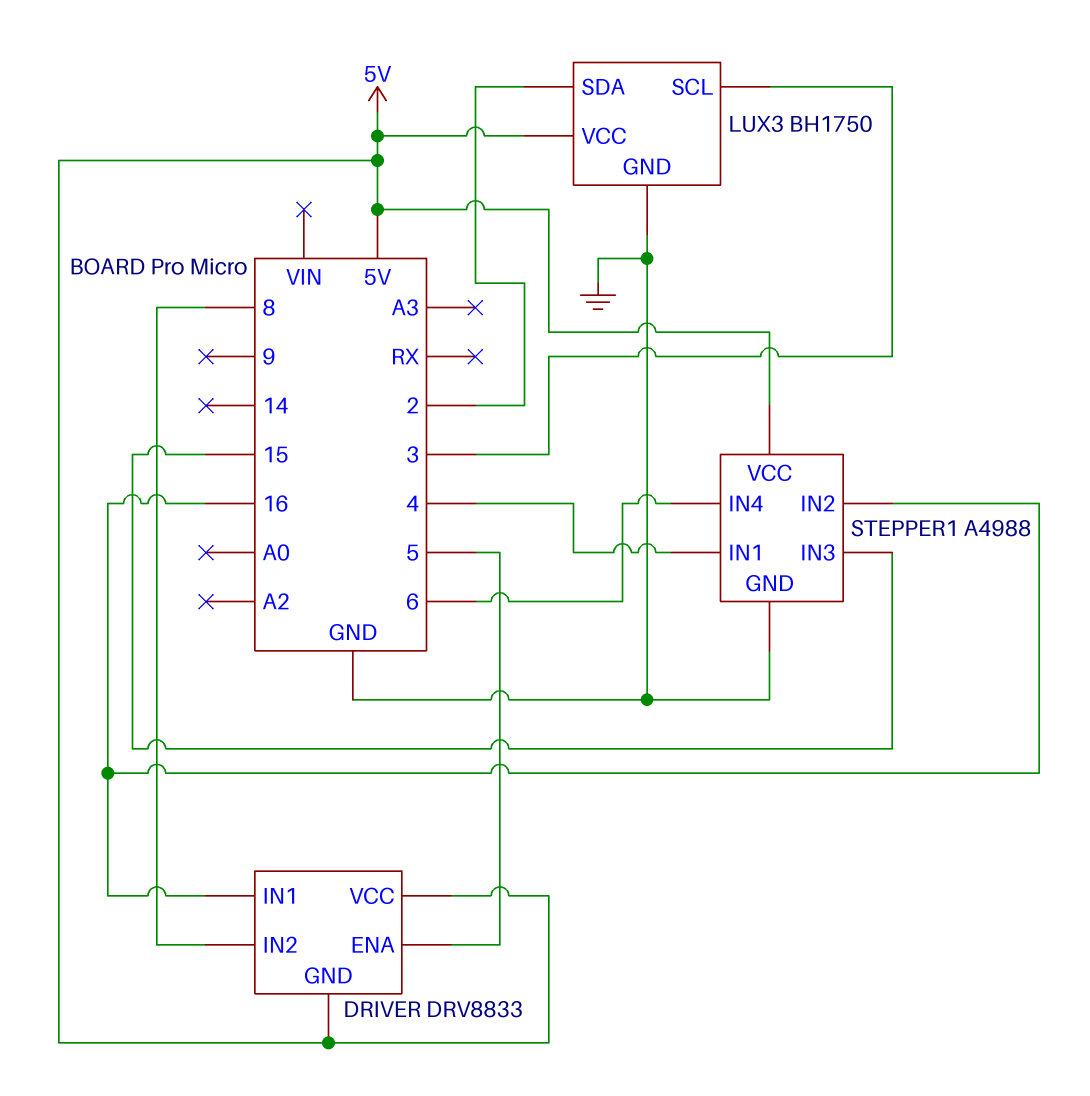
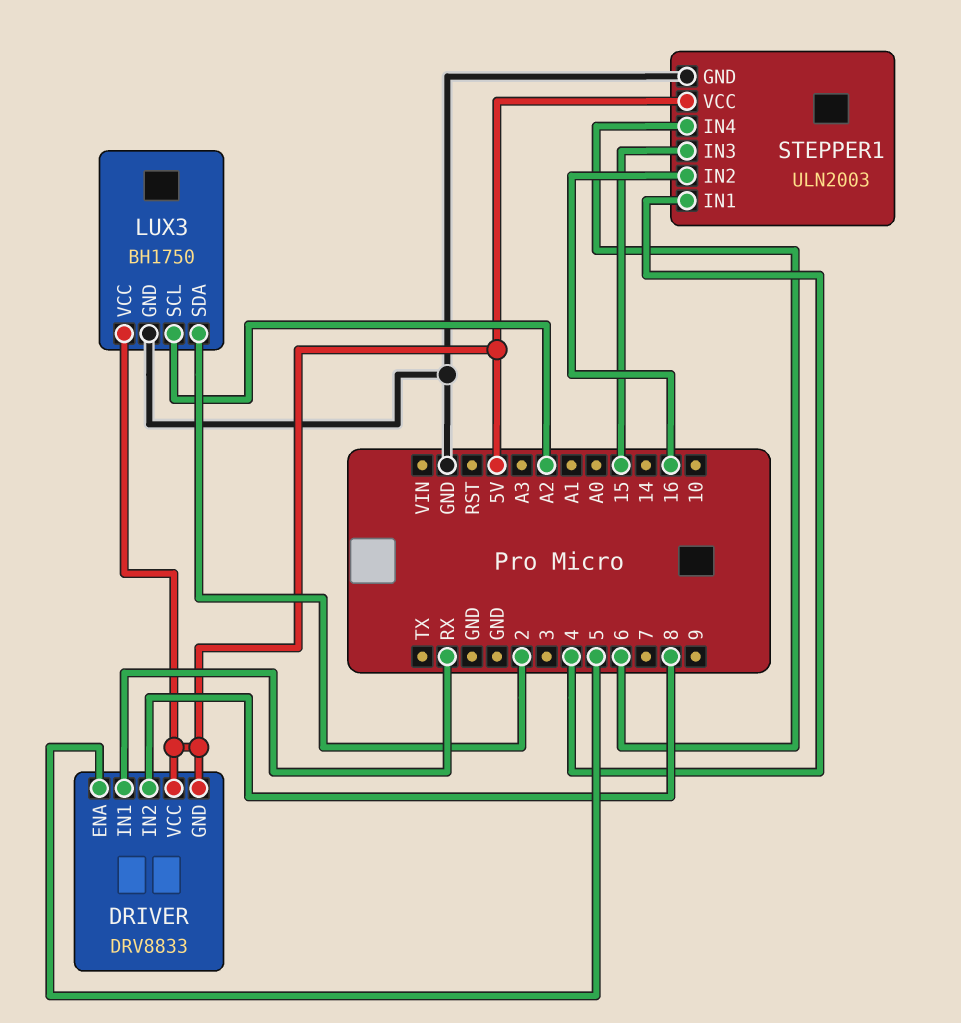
DRIVER pin IN1: 16 -> RX
LUX3 pin SCL: 3 -> A2
STEPPER1: A4988 -> ULN2003

